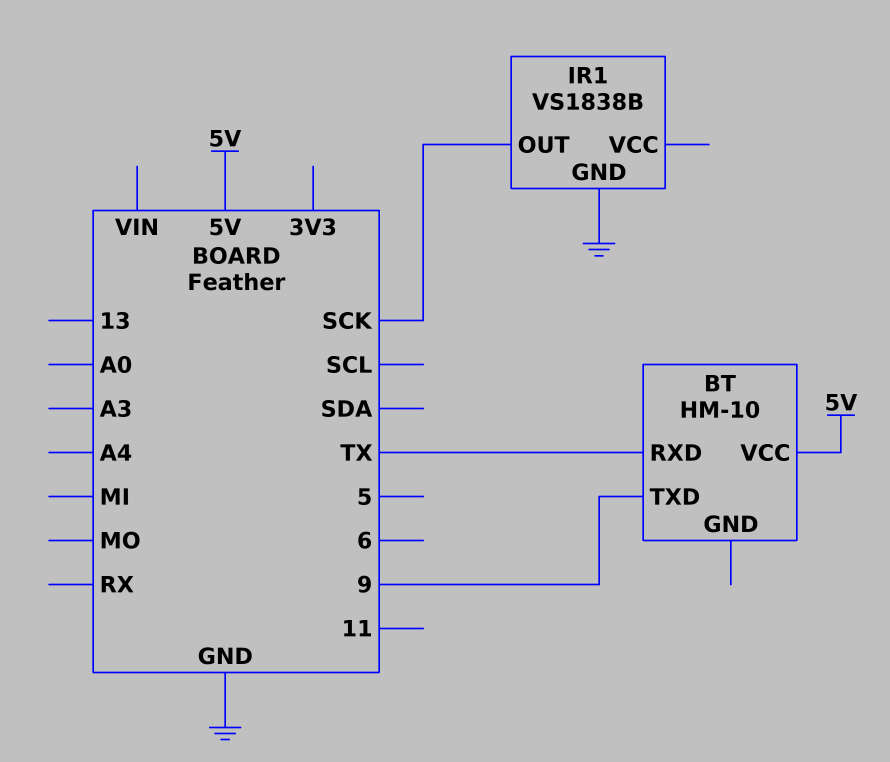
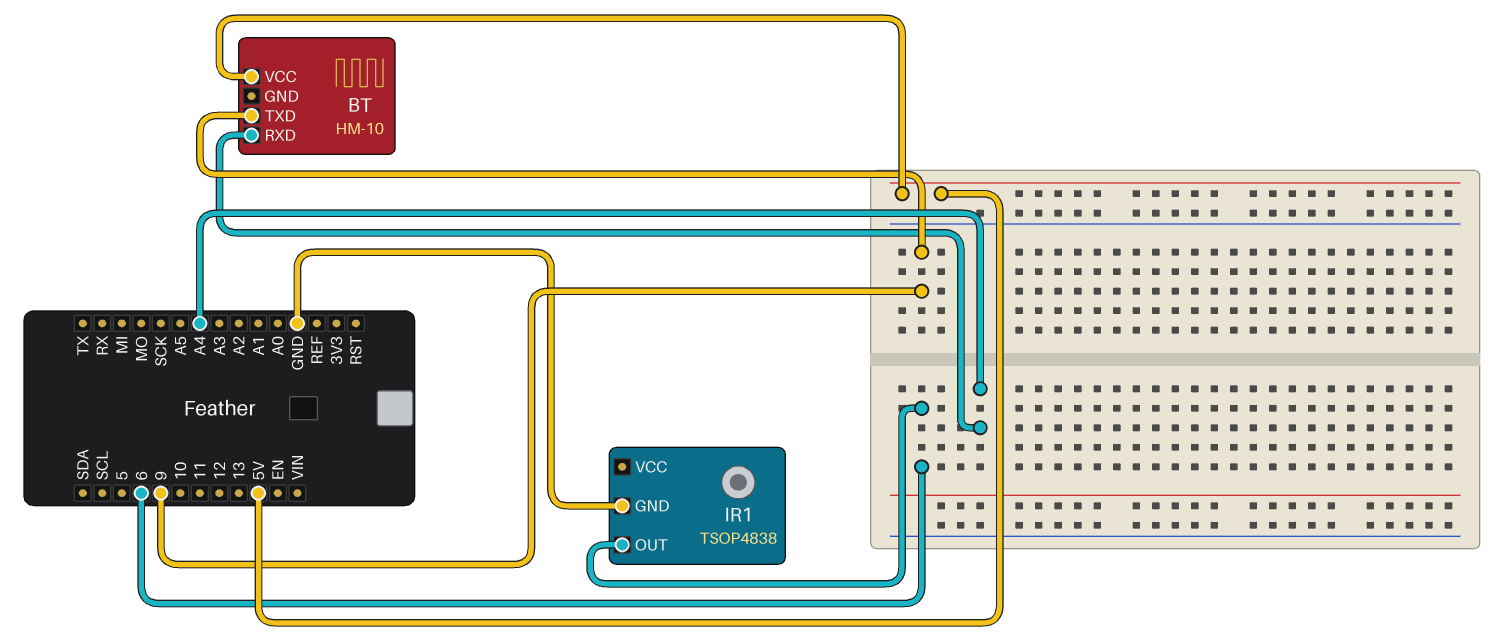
BT pin RXD: TX -> A4
IR1: VS1838B -> TSOP4838
IR1 pin OUT: SCK -> 6

